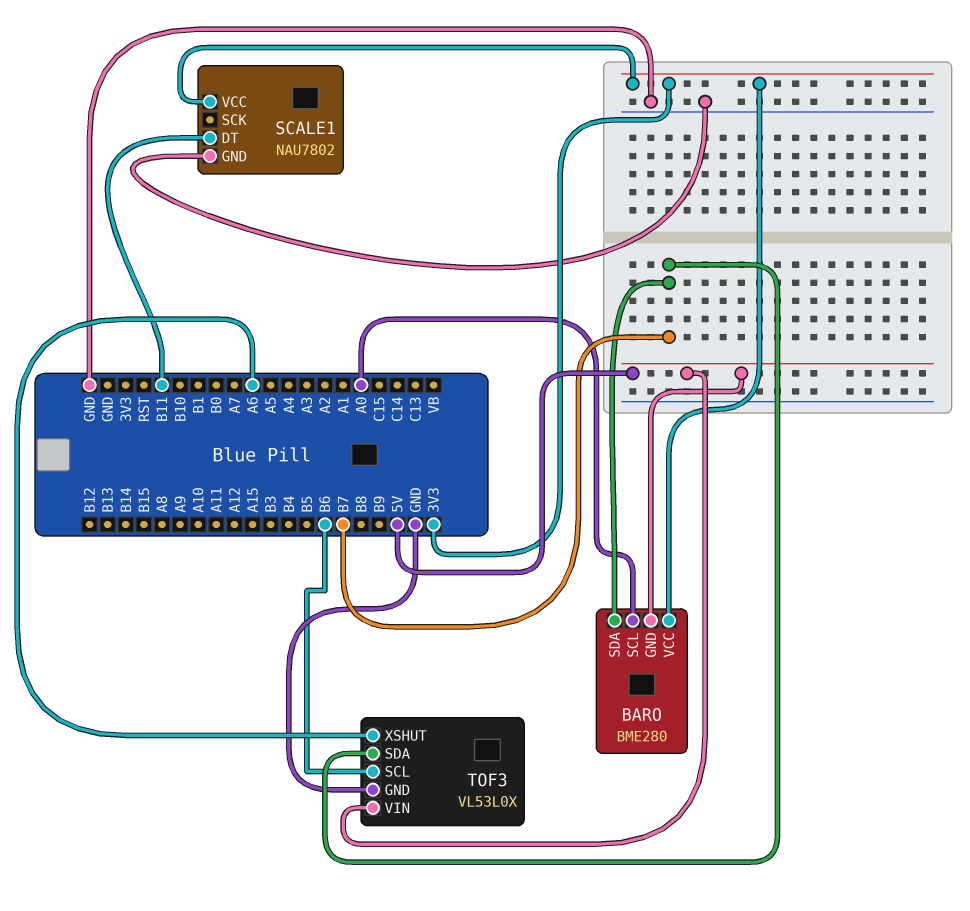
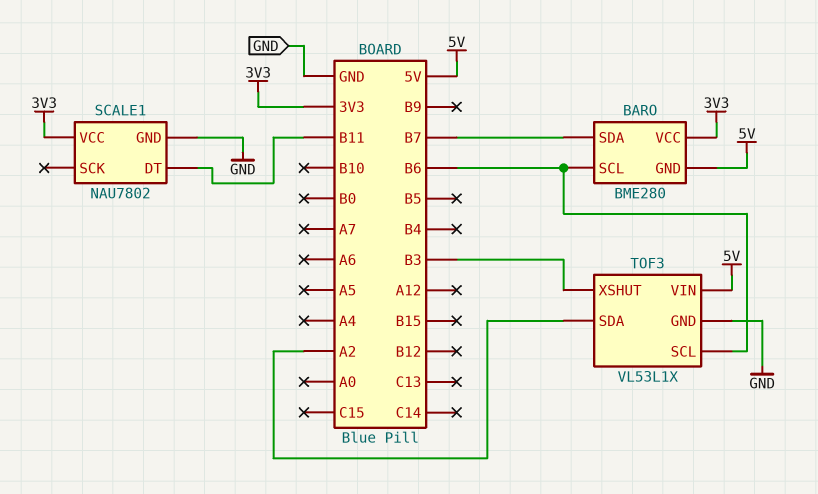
BARO pin SCL: A0 -> B6
TOF3: VL53L0X -> VL53L1X
TOF3 pin SDA: B7 -> A2
TOF3 pin XSHUT: A6 -> B3

